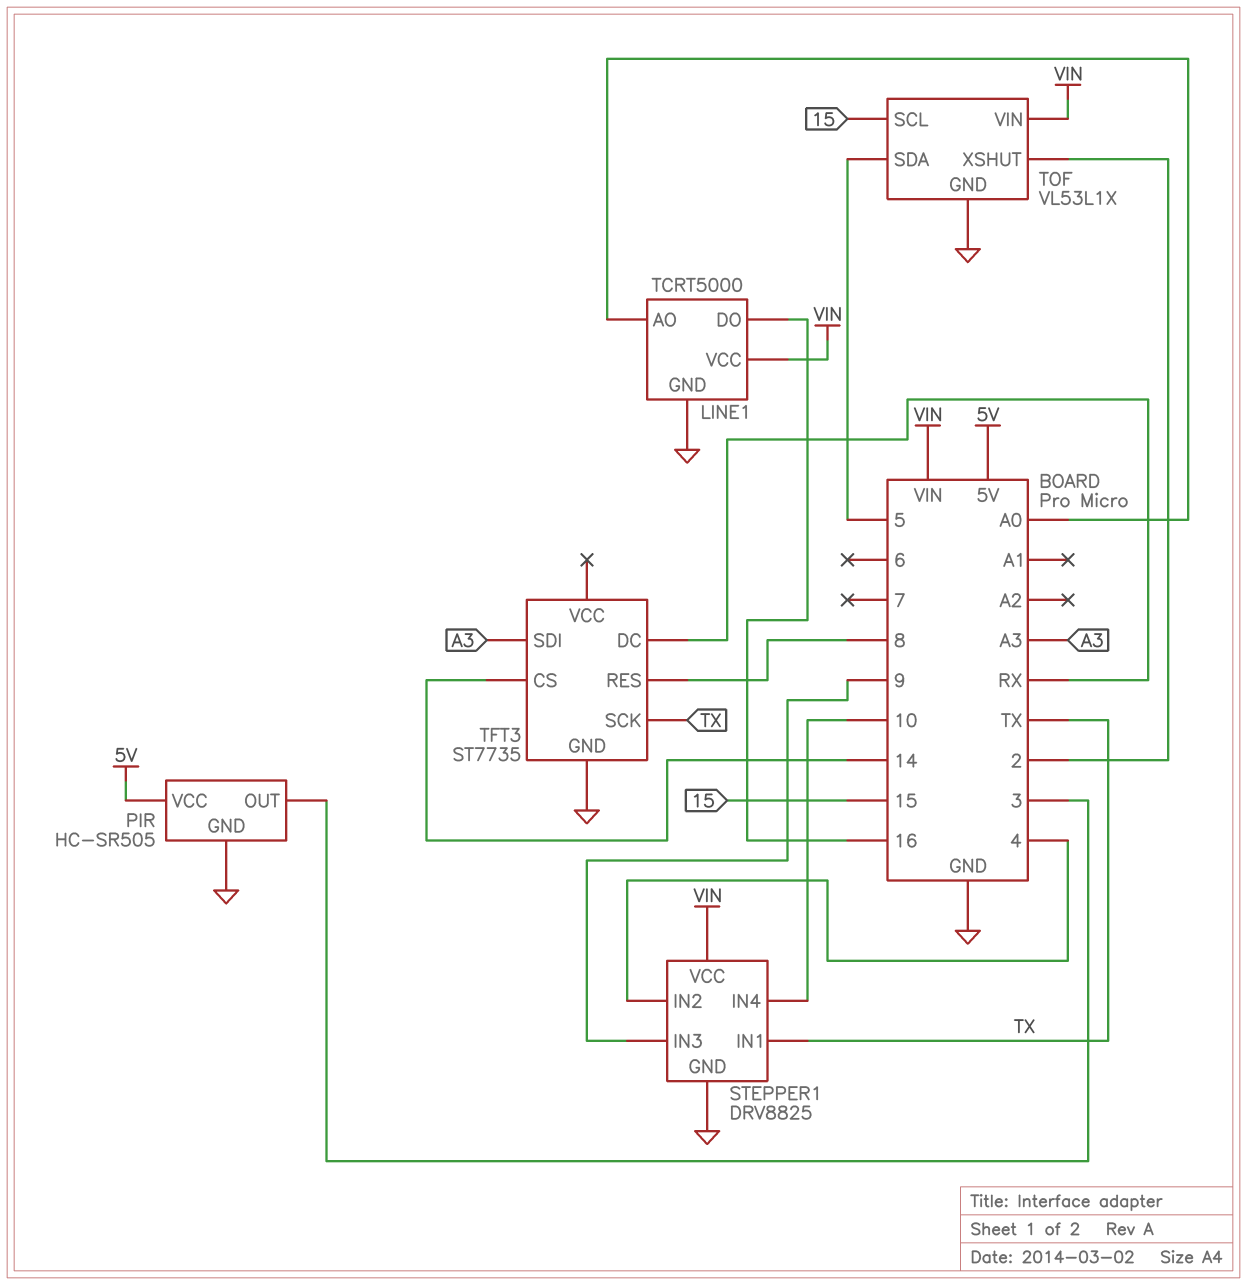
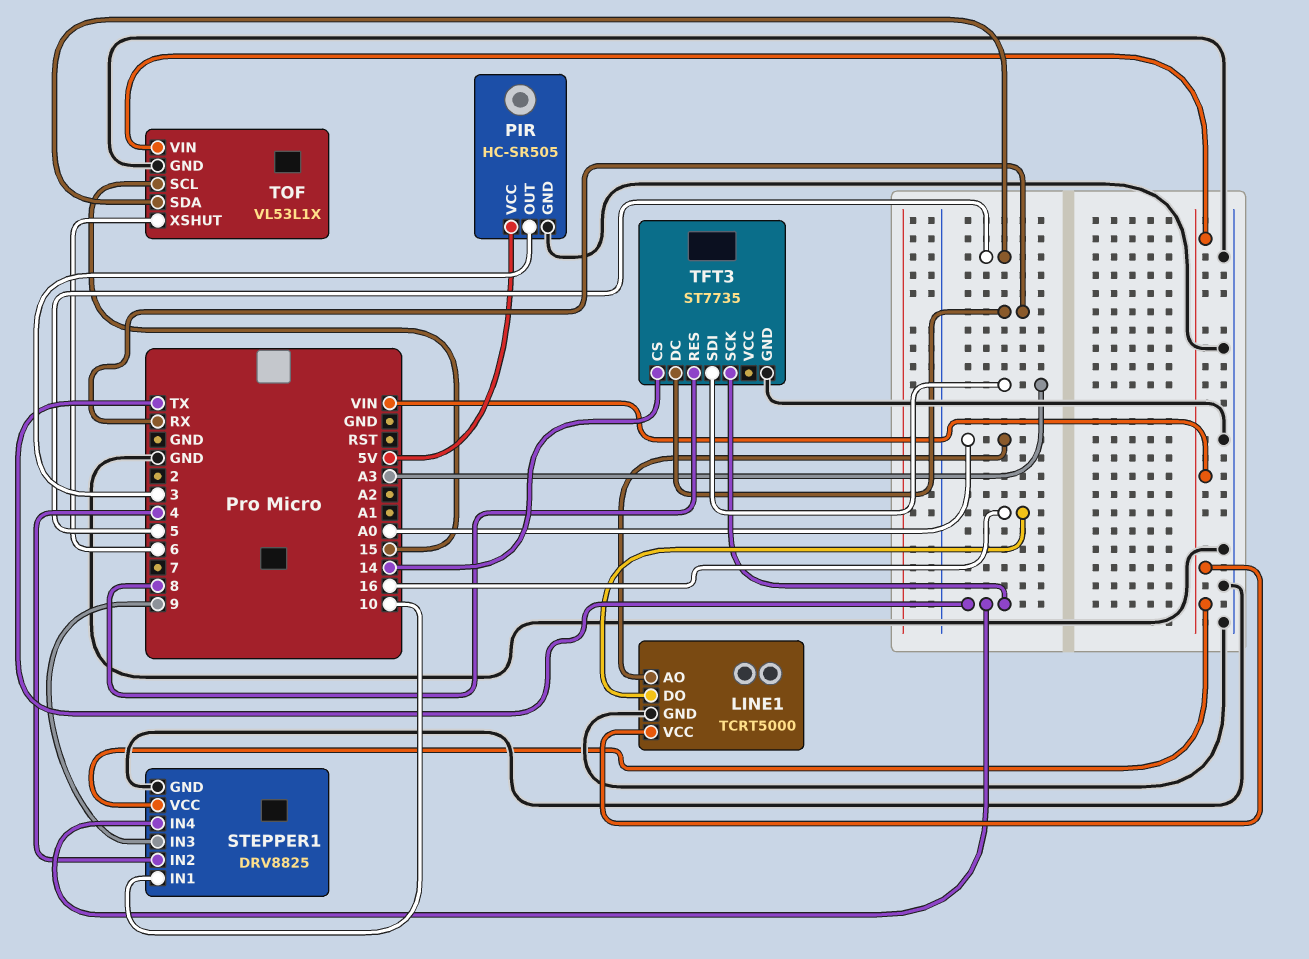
STEPPER1 pin IN1: TX -> 10
STEPPER1 pin IN4: 10 -> TX
TOF pin XSHUT: 2 -> 6

